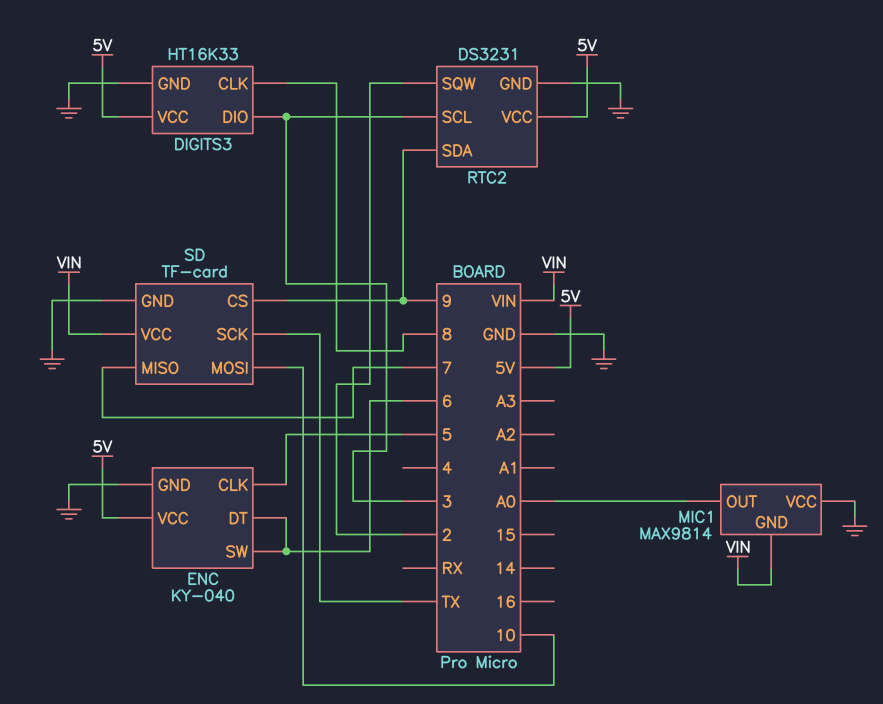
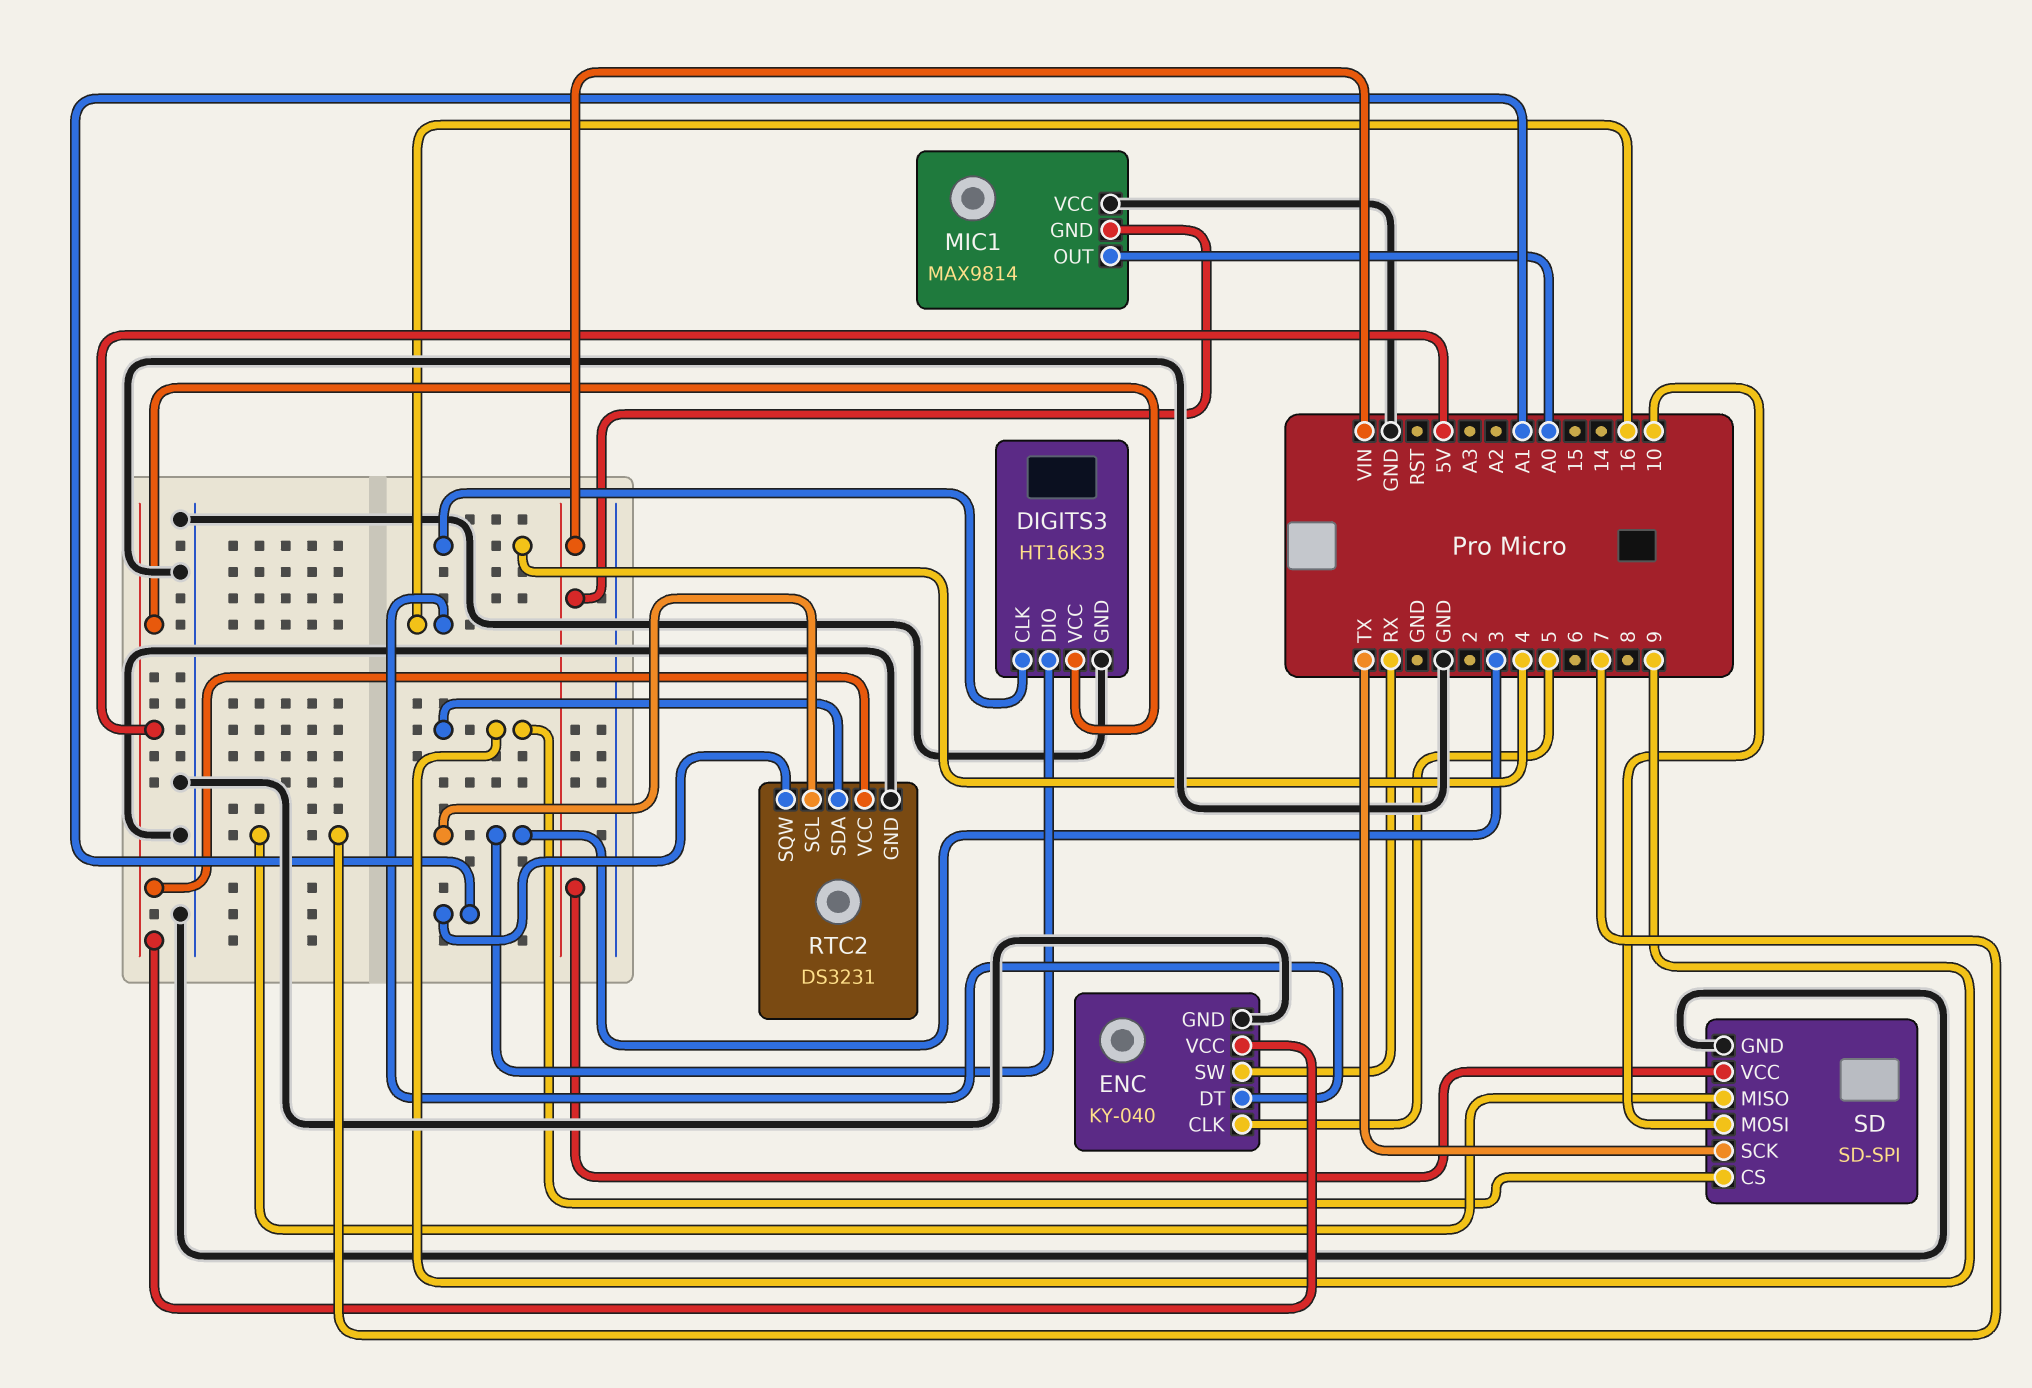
DIGITS3 pin CLK: 8 -> 4
ENC pin DT: 6 -> 16
ENC pin SW: 6 -> RX
RTC2 pin SQW: 2 -> A1
SD: TF-card -> SD-SPI

